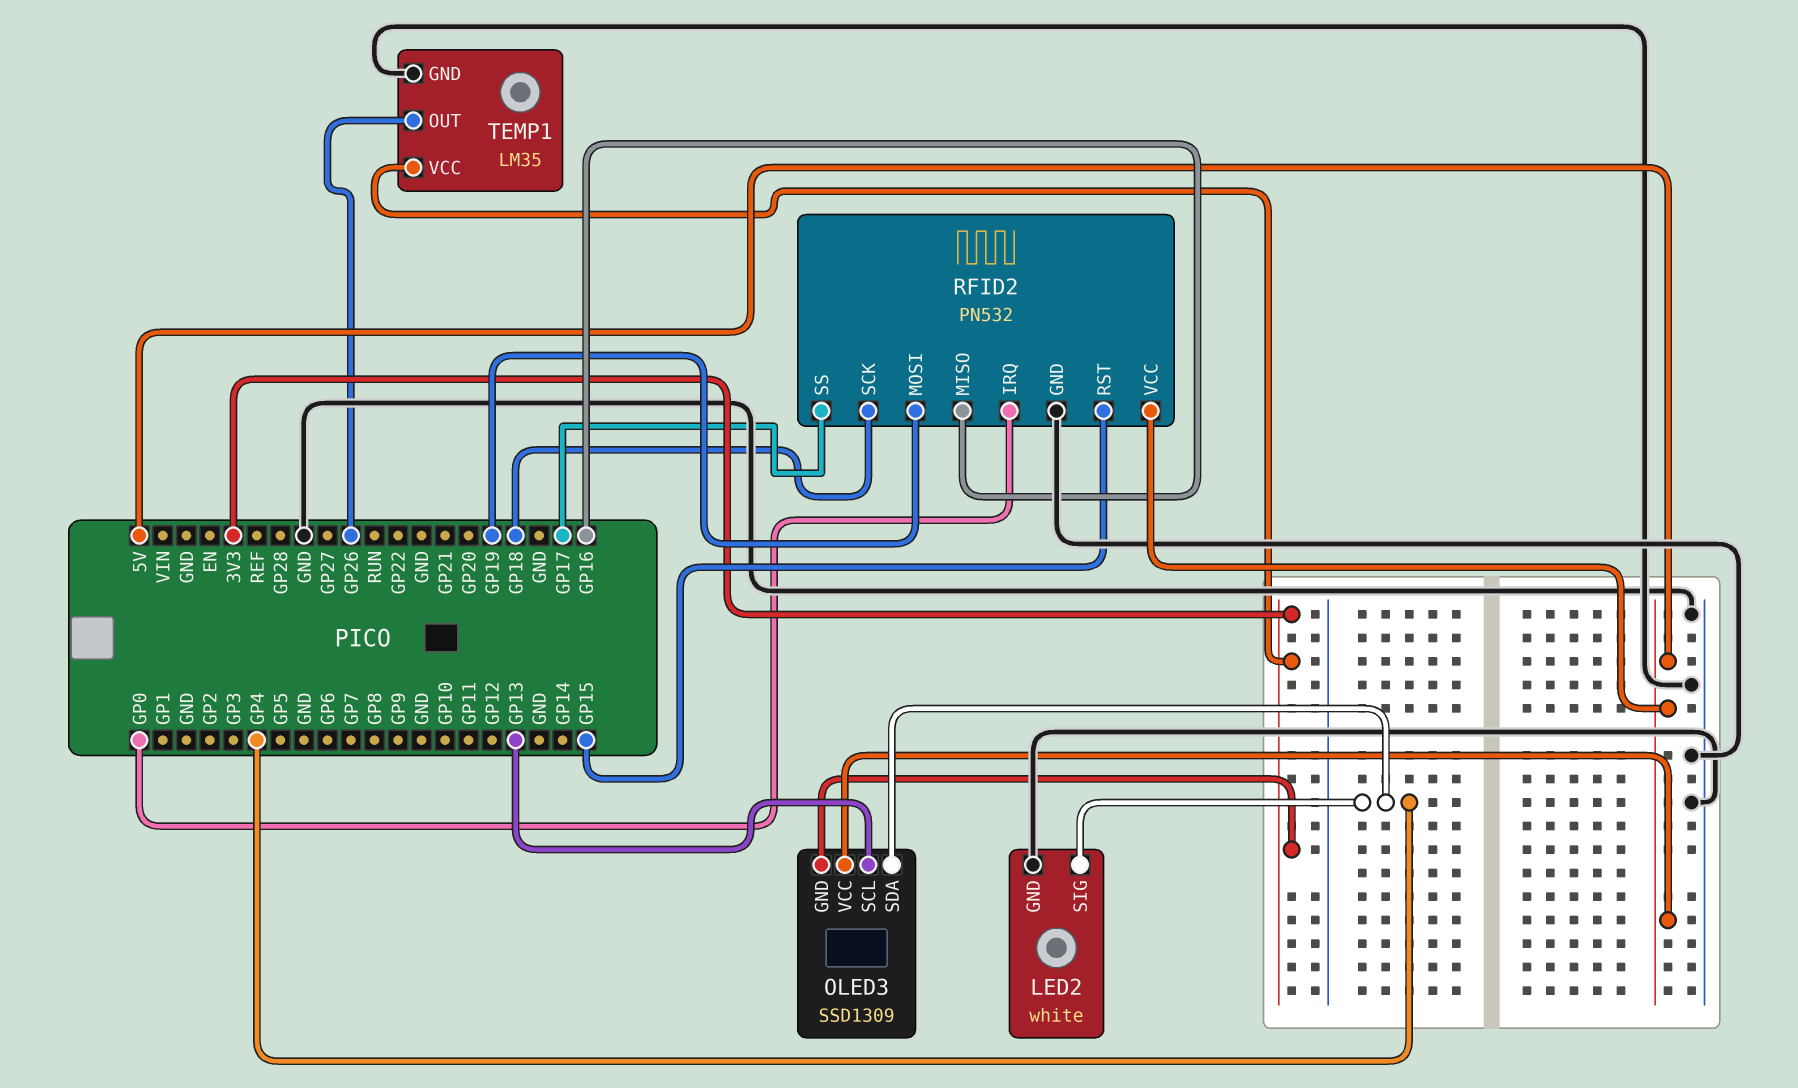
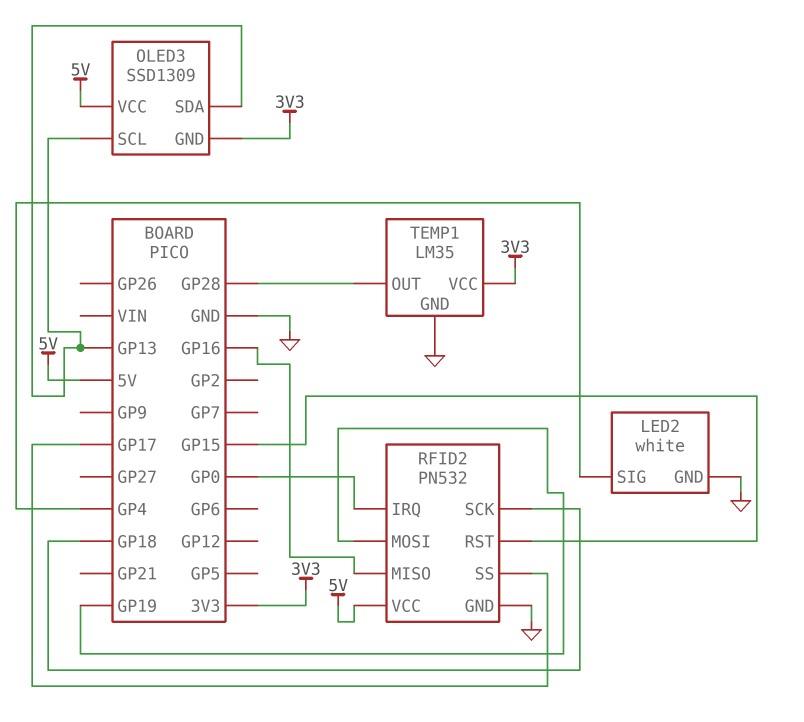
OLED3 pin SDA: GP4 -> GP13
TEMP1 pin OUT: GP26 -> GP28

